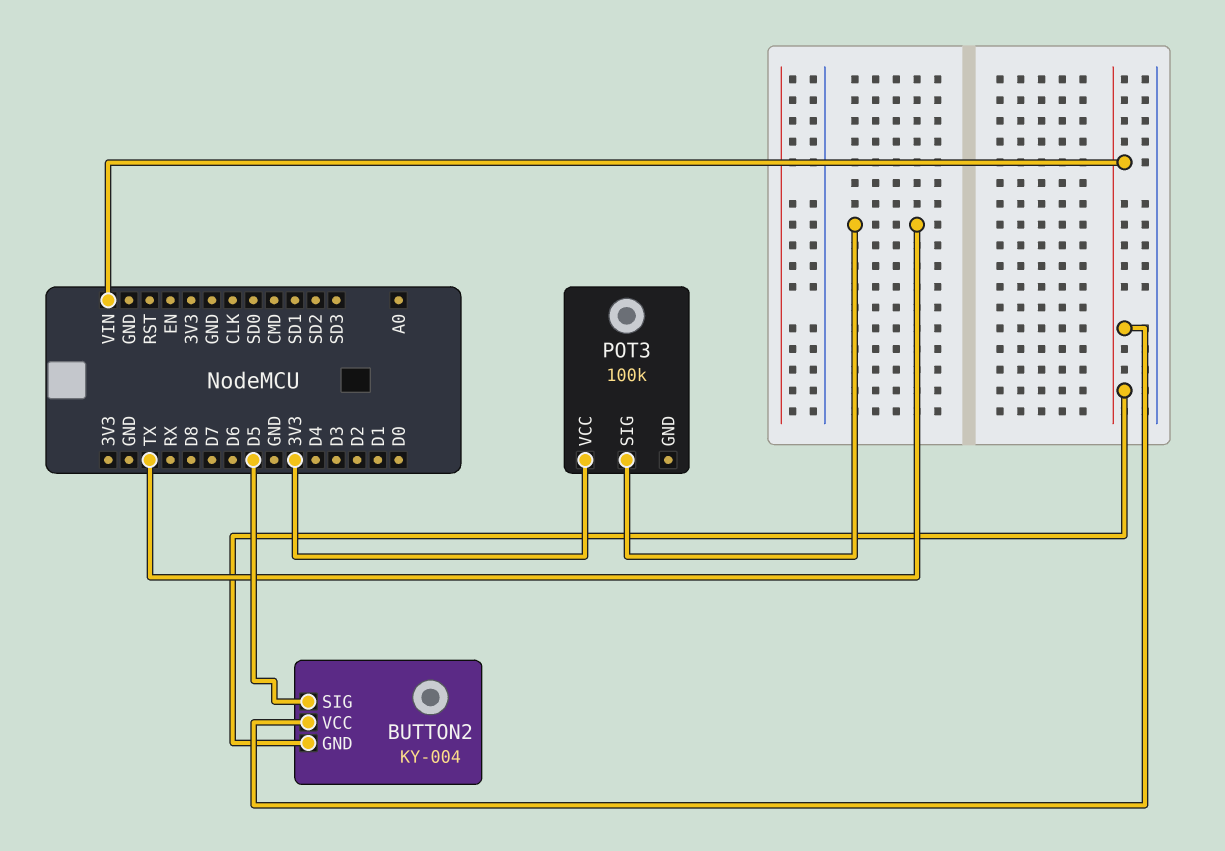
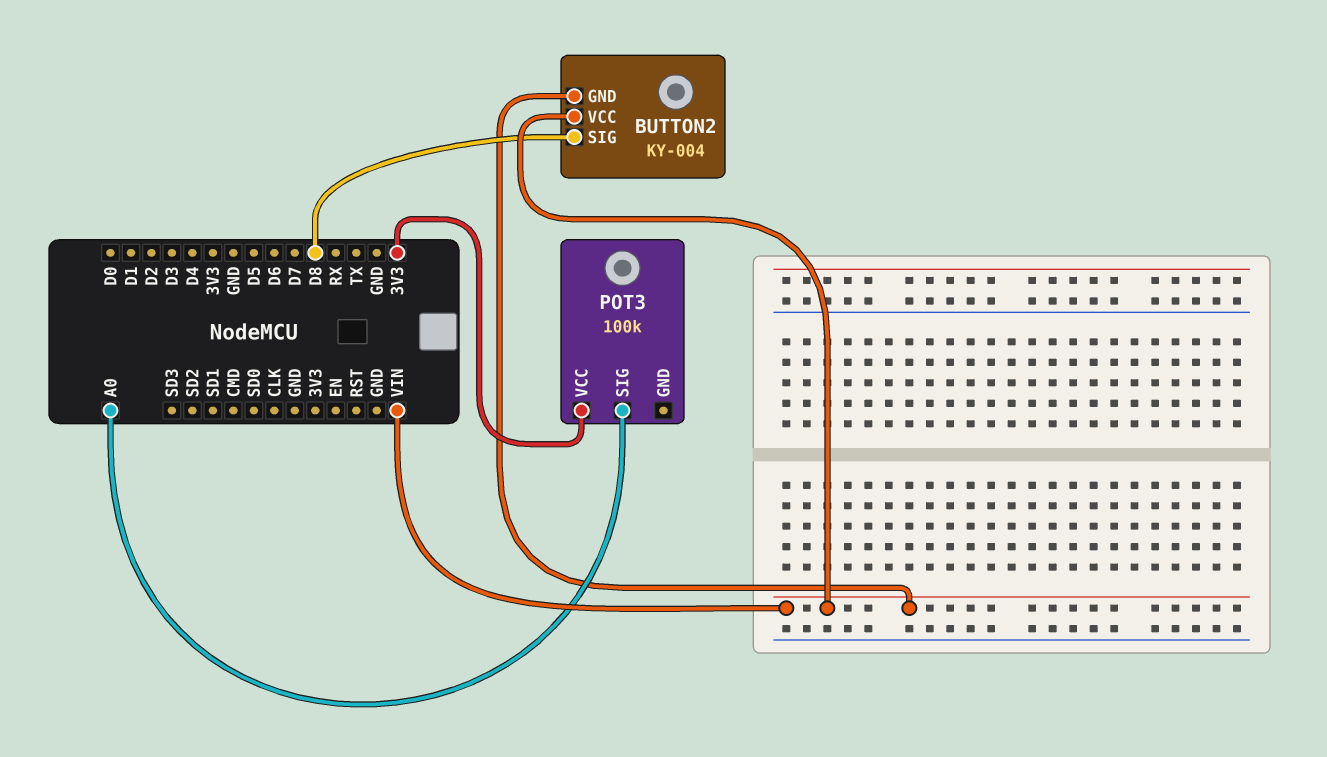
BUTTON2 pin SIG: D5 -> D8
POT3 pin SIG: TX -> A0

